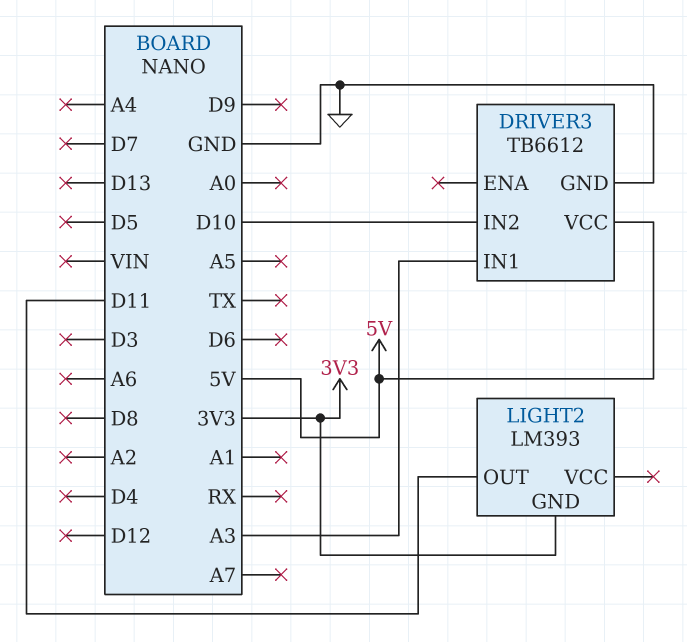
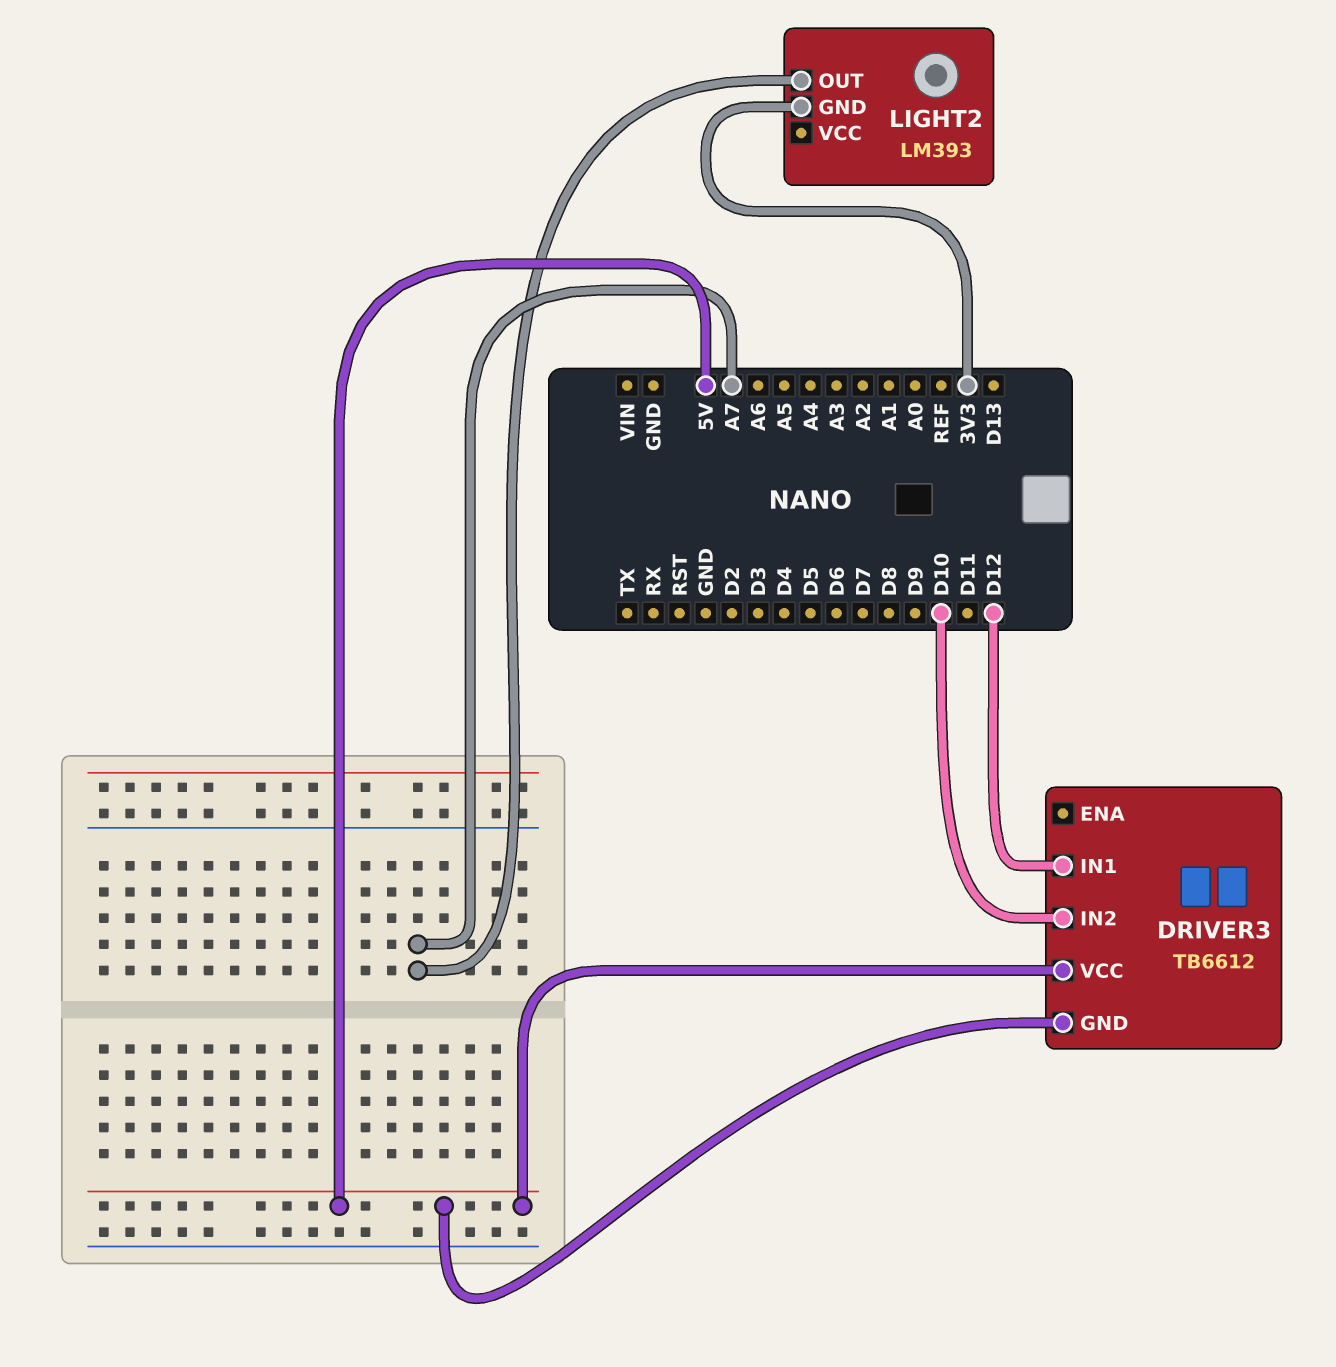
DRIVER3 pin GND: GND -> 5V
DRIVER3 pin IN1: A3 -> D12
LIGHT2 pin OUT: D11 -> A7

